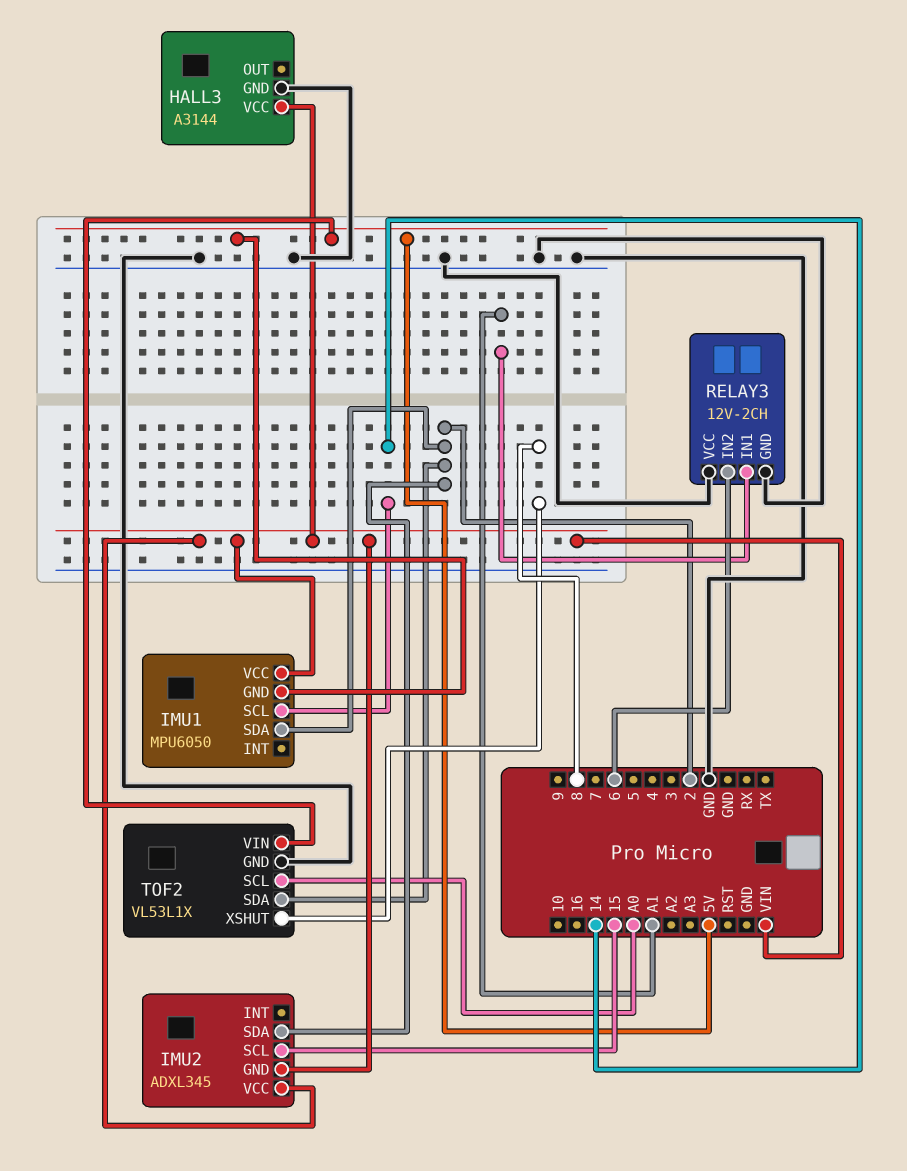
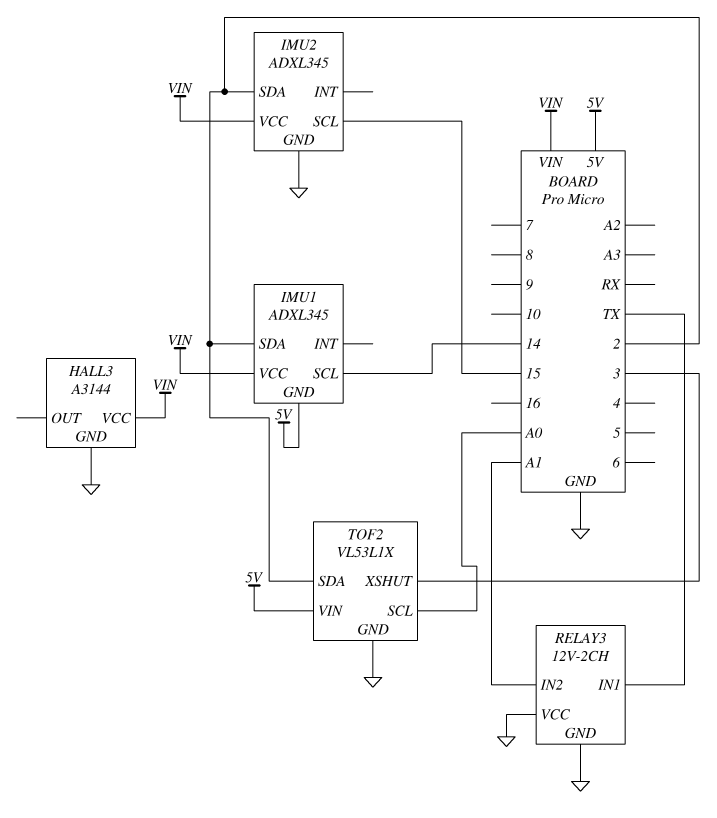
IMU1: MPU6050 -> ADXL345
IMU2 pin GND: VIN -> GND
RELAY3 pin IN1: A1 -> TX
RELAY3 pin IN2: 6 -> A1
TOF2 pin XSHUT: 8 -> 3

